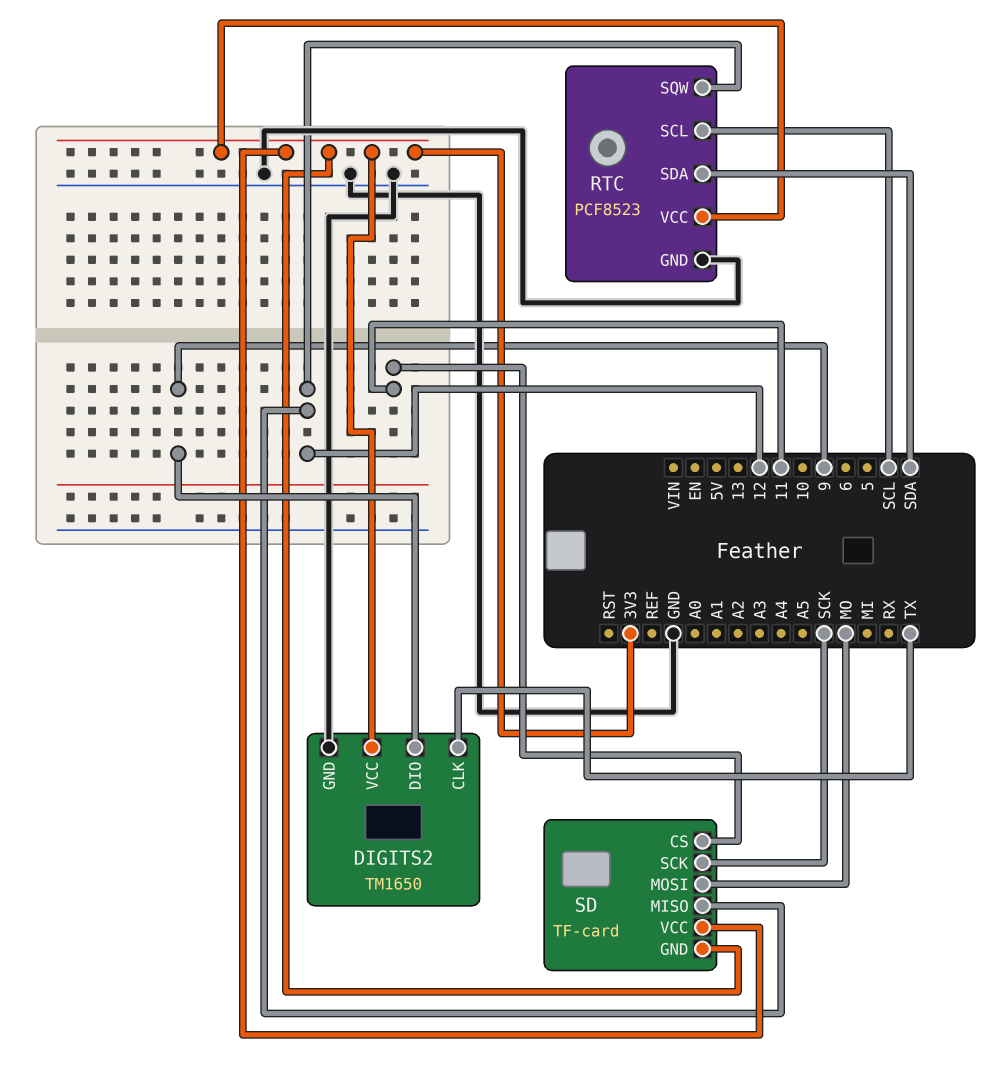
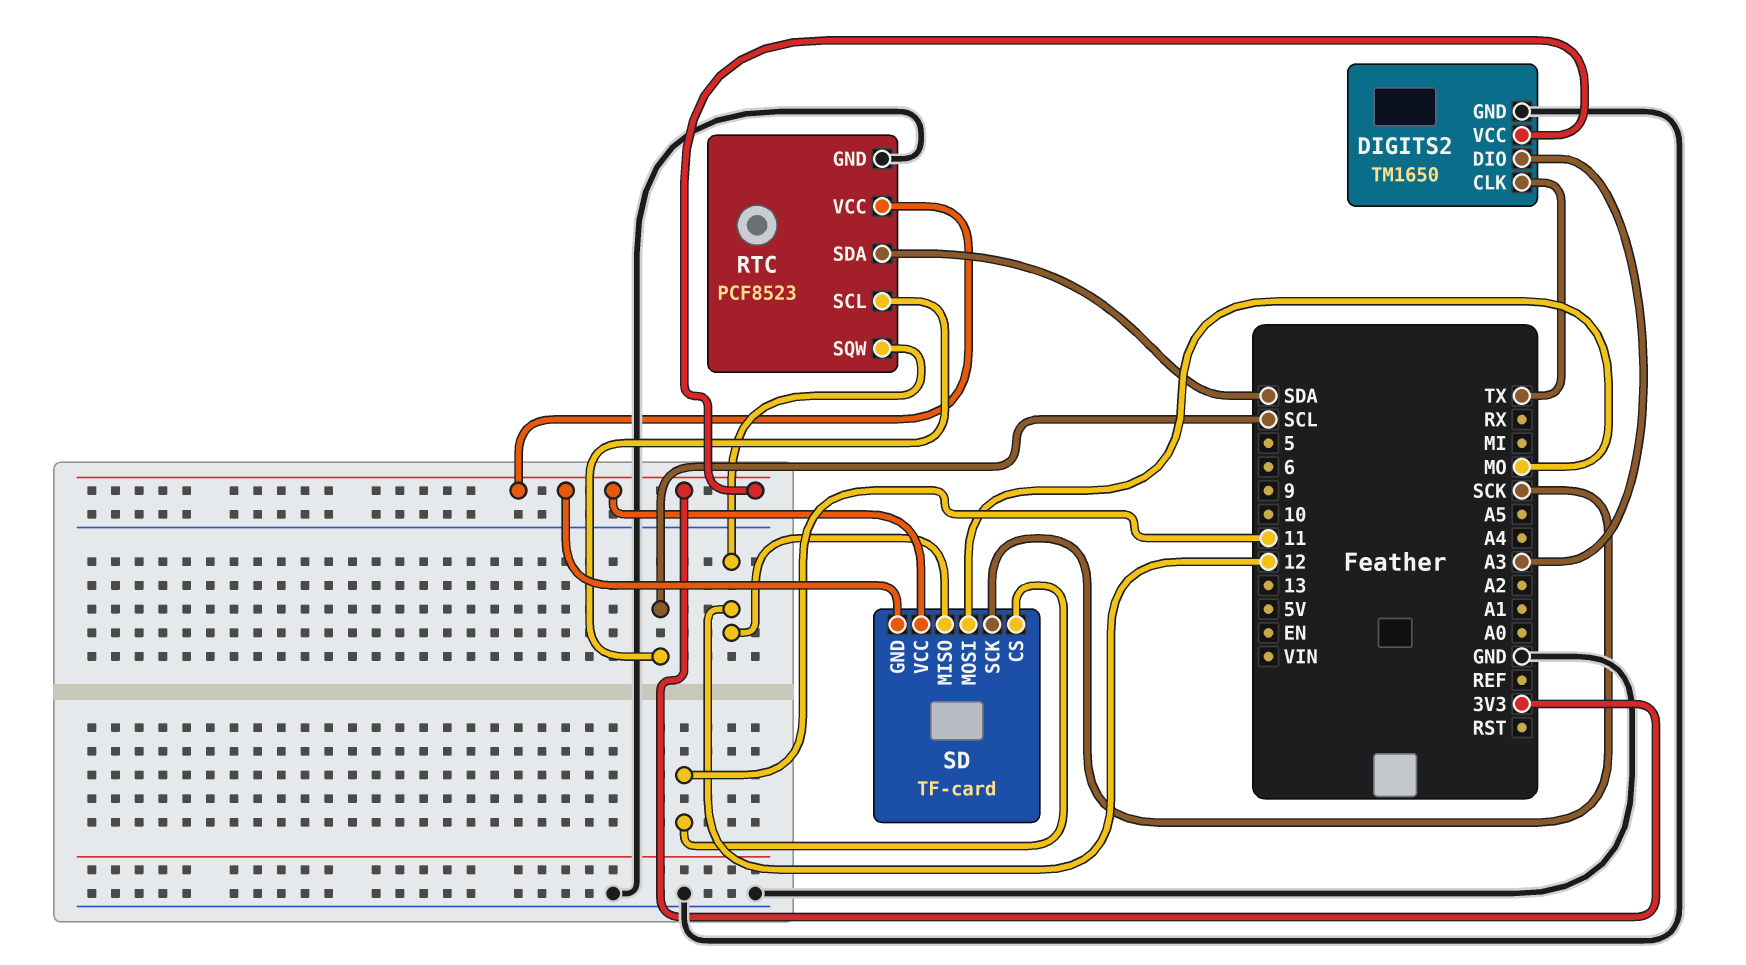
DIGITS2 pin DIO: 9 -> A3

